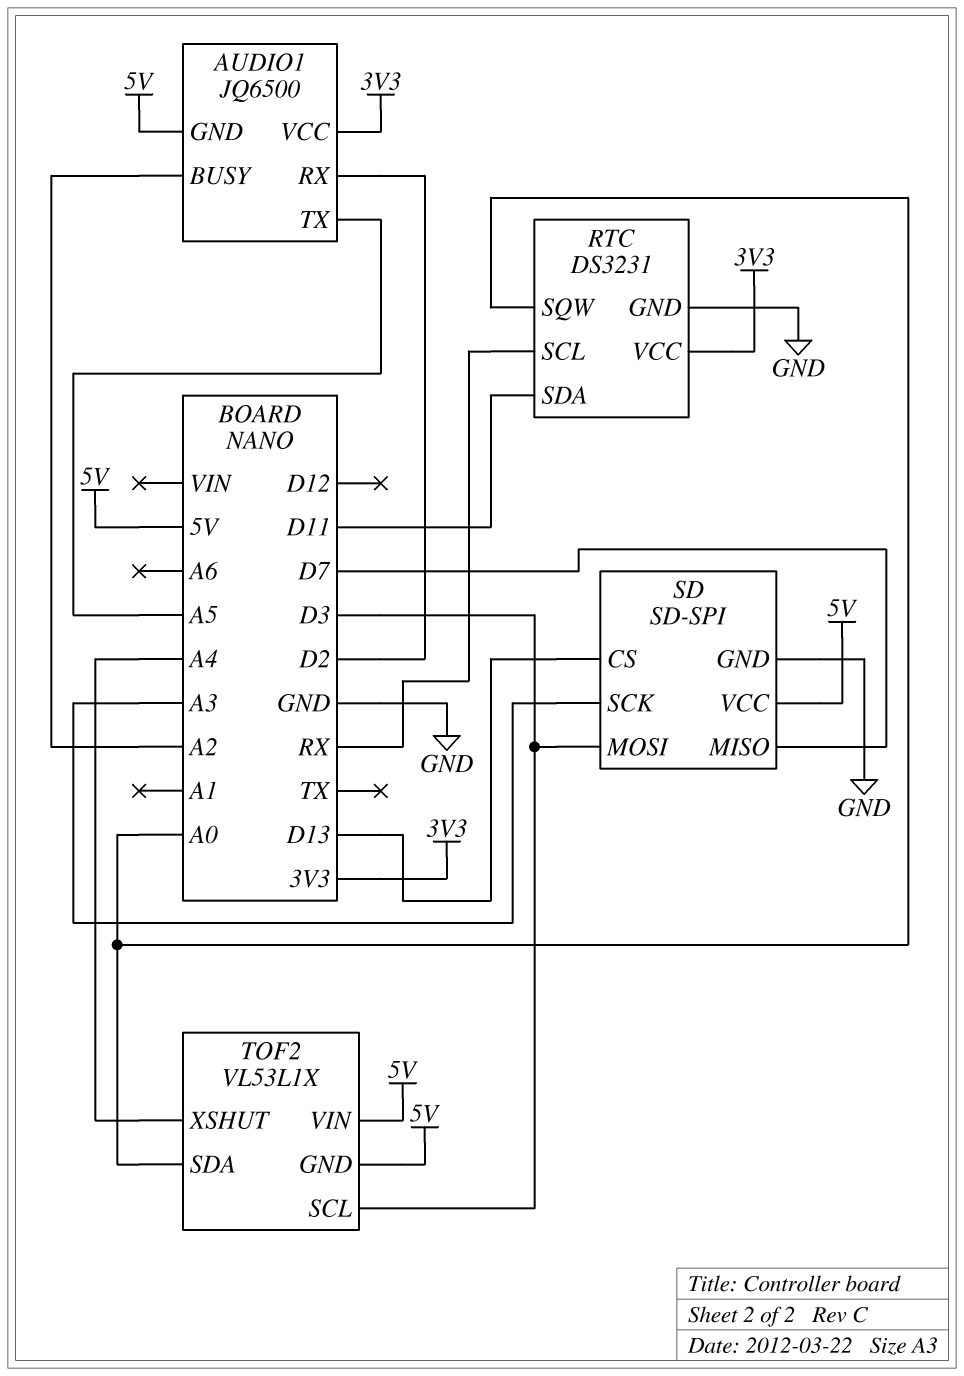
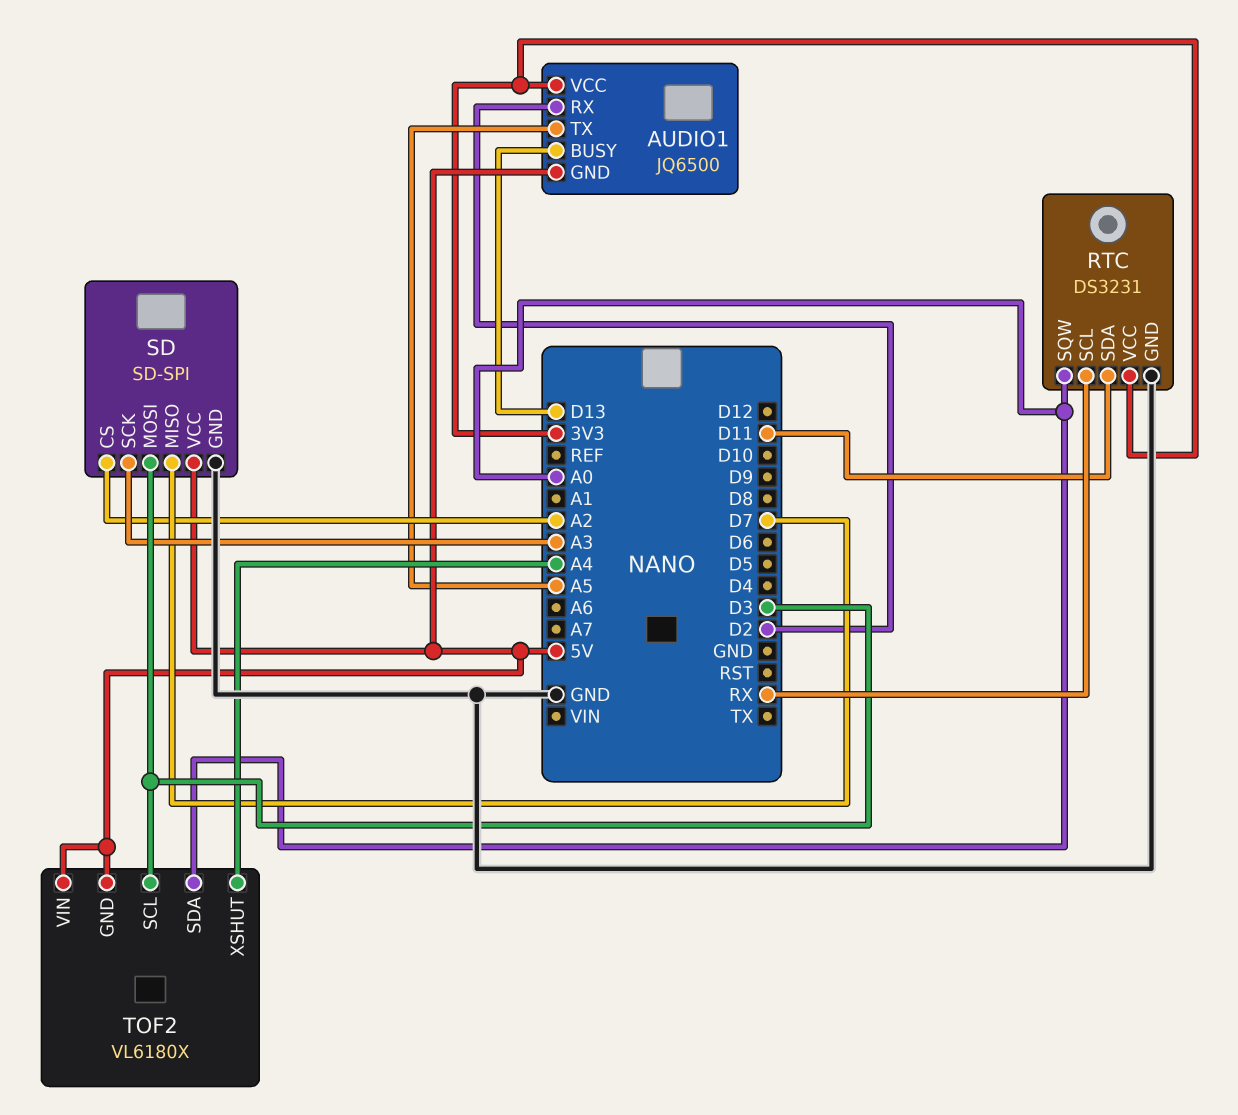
AUDIO1 pin BUSY: A2 -> D13
SD pin CS: D13 -> A2
TOF2: VL53L1X -> VL6180X

